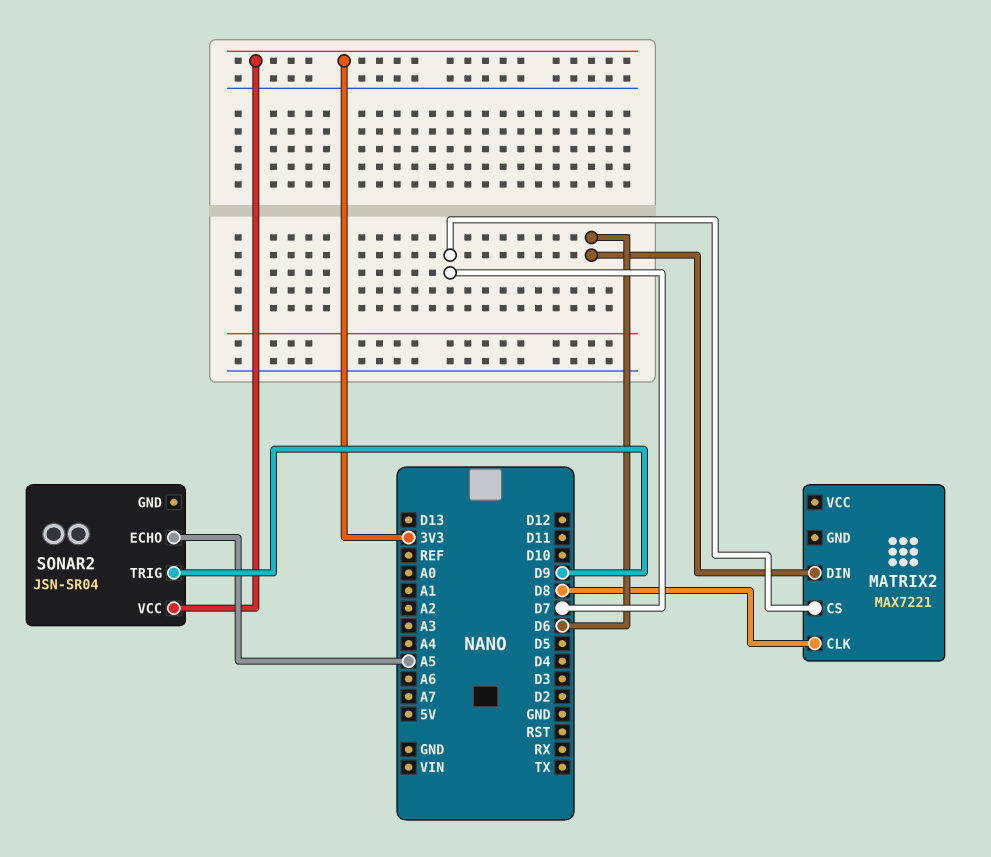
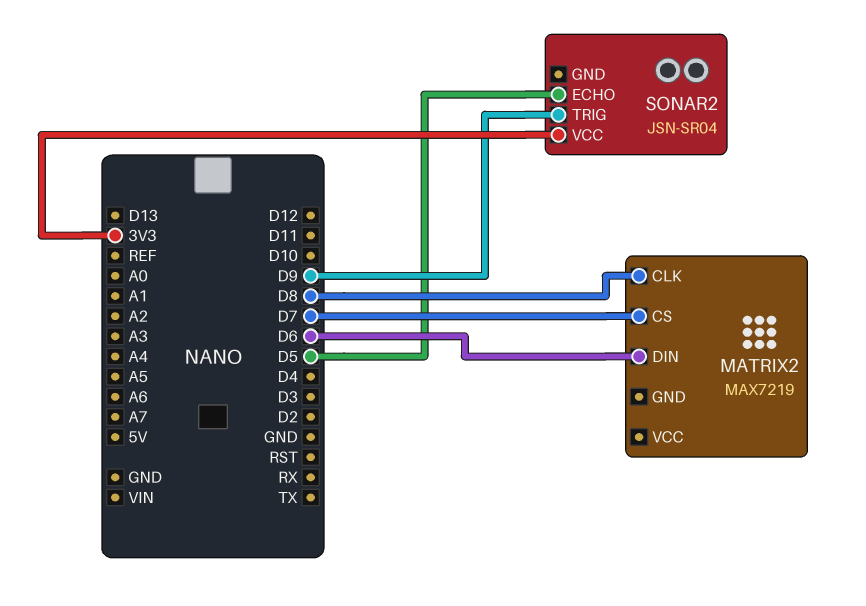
MATRIX2: MAX7221 -> MAX7219
SONAR2 pin ECHO: A5 -> D5

